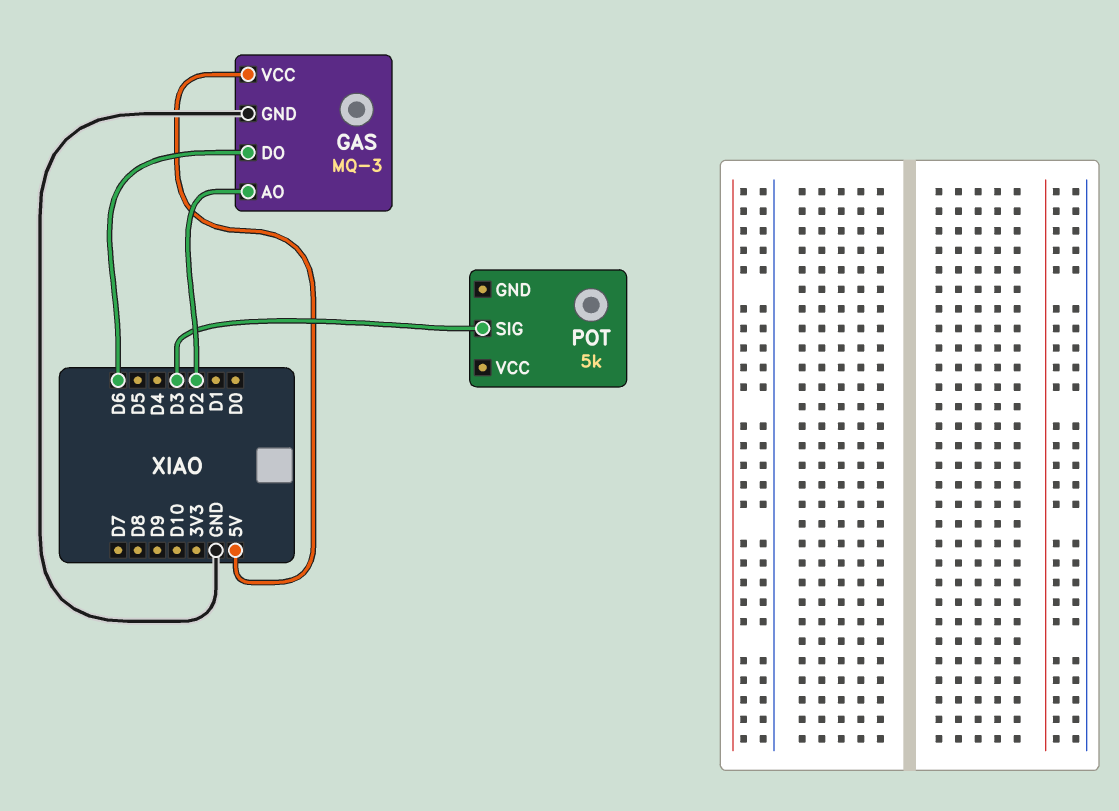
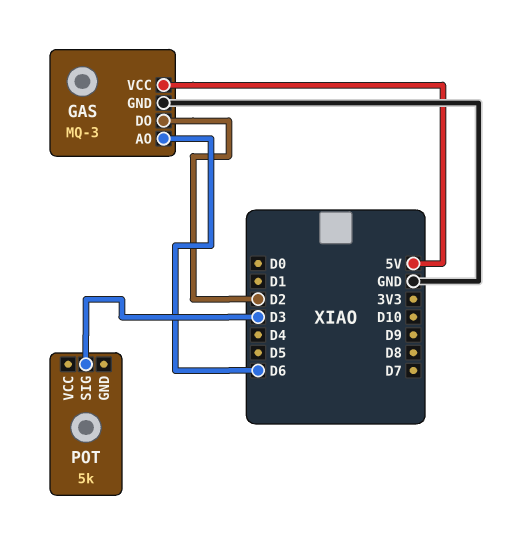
GAS pin AO: D2 -> D6
GAS pin DO: D6 -> D2

